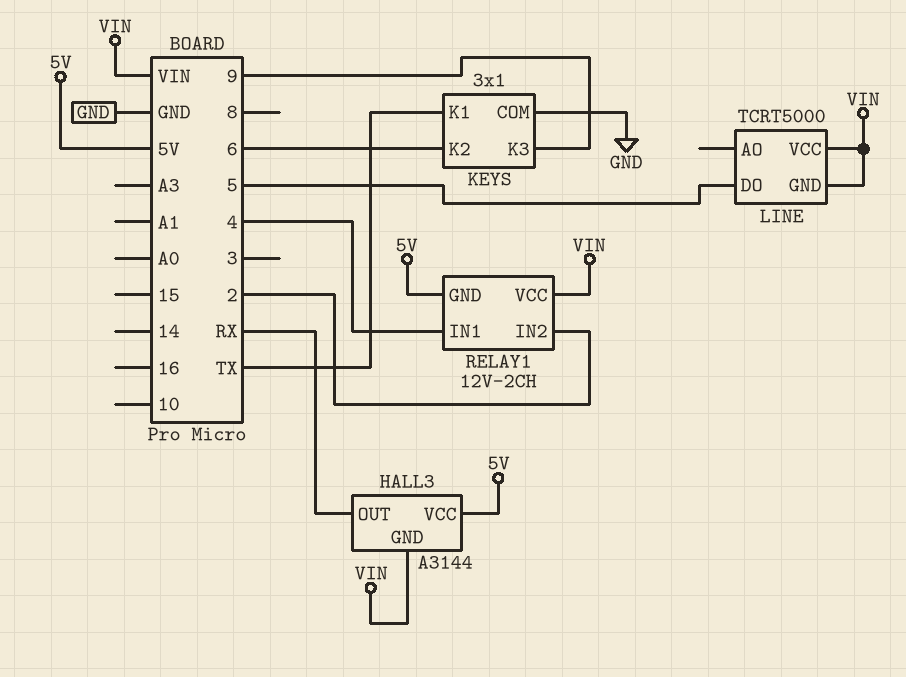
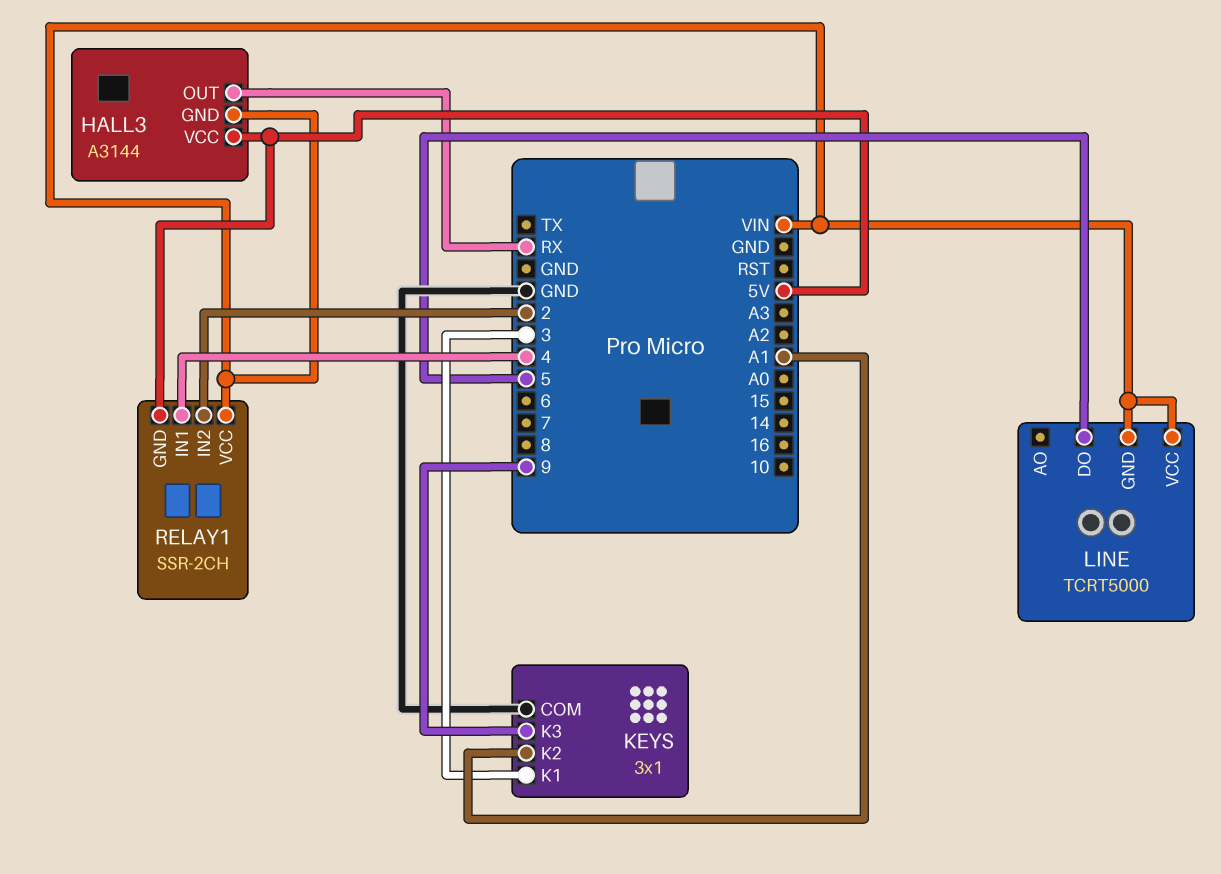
KEYS pin K1: TX -> 3
KEYS pin K2: 6 -> A1
RELAY1: 12V-2CH -> SSR-2CH

